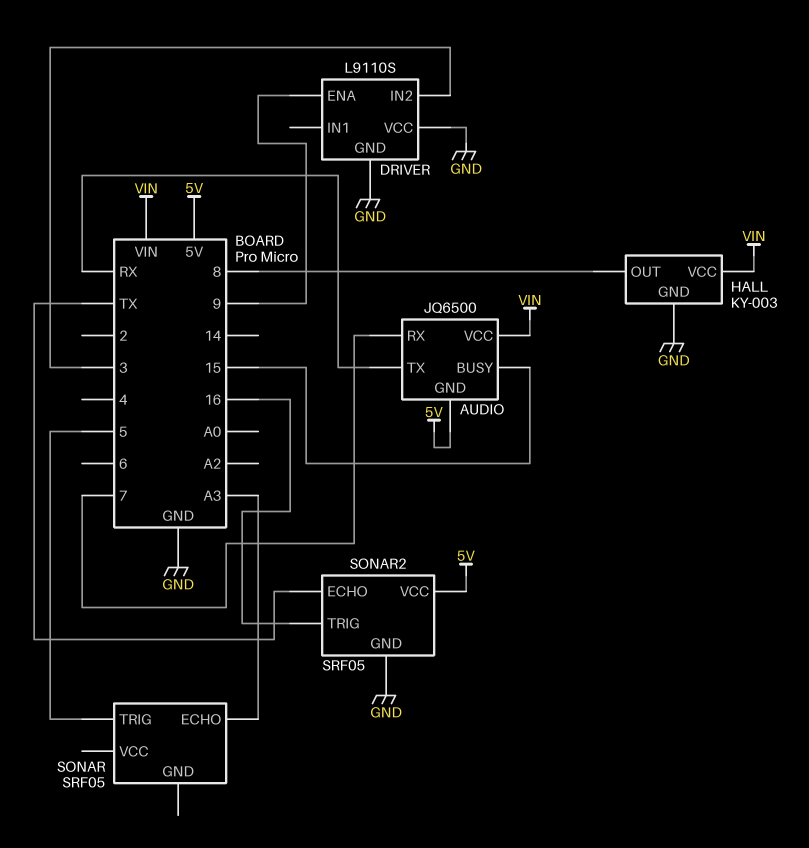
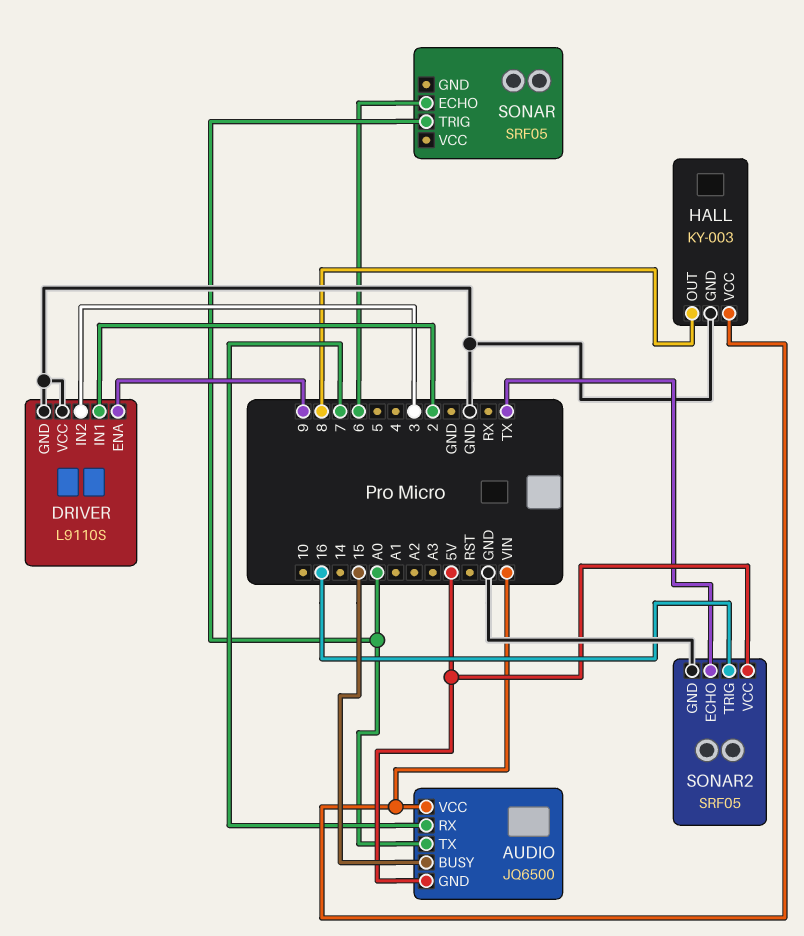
AUDIO pin TX: RX -> A0
DRIVER pin IN1: none -> 2
SONAR pin ECHO: A3 -> 6
SONAR pin TRIG: 5 -> A0

